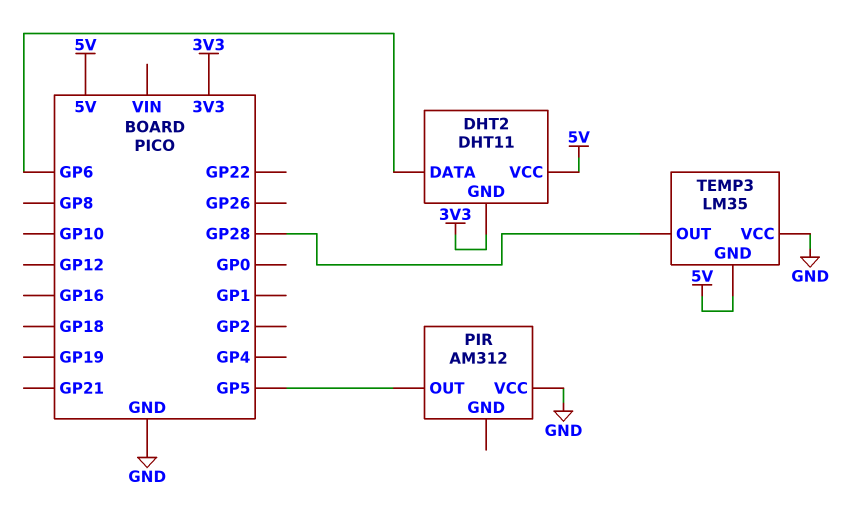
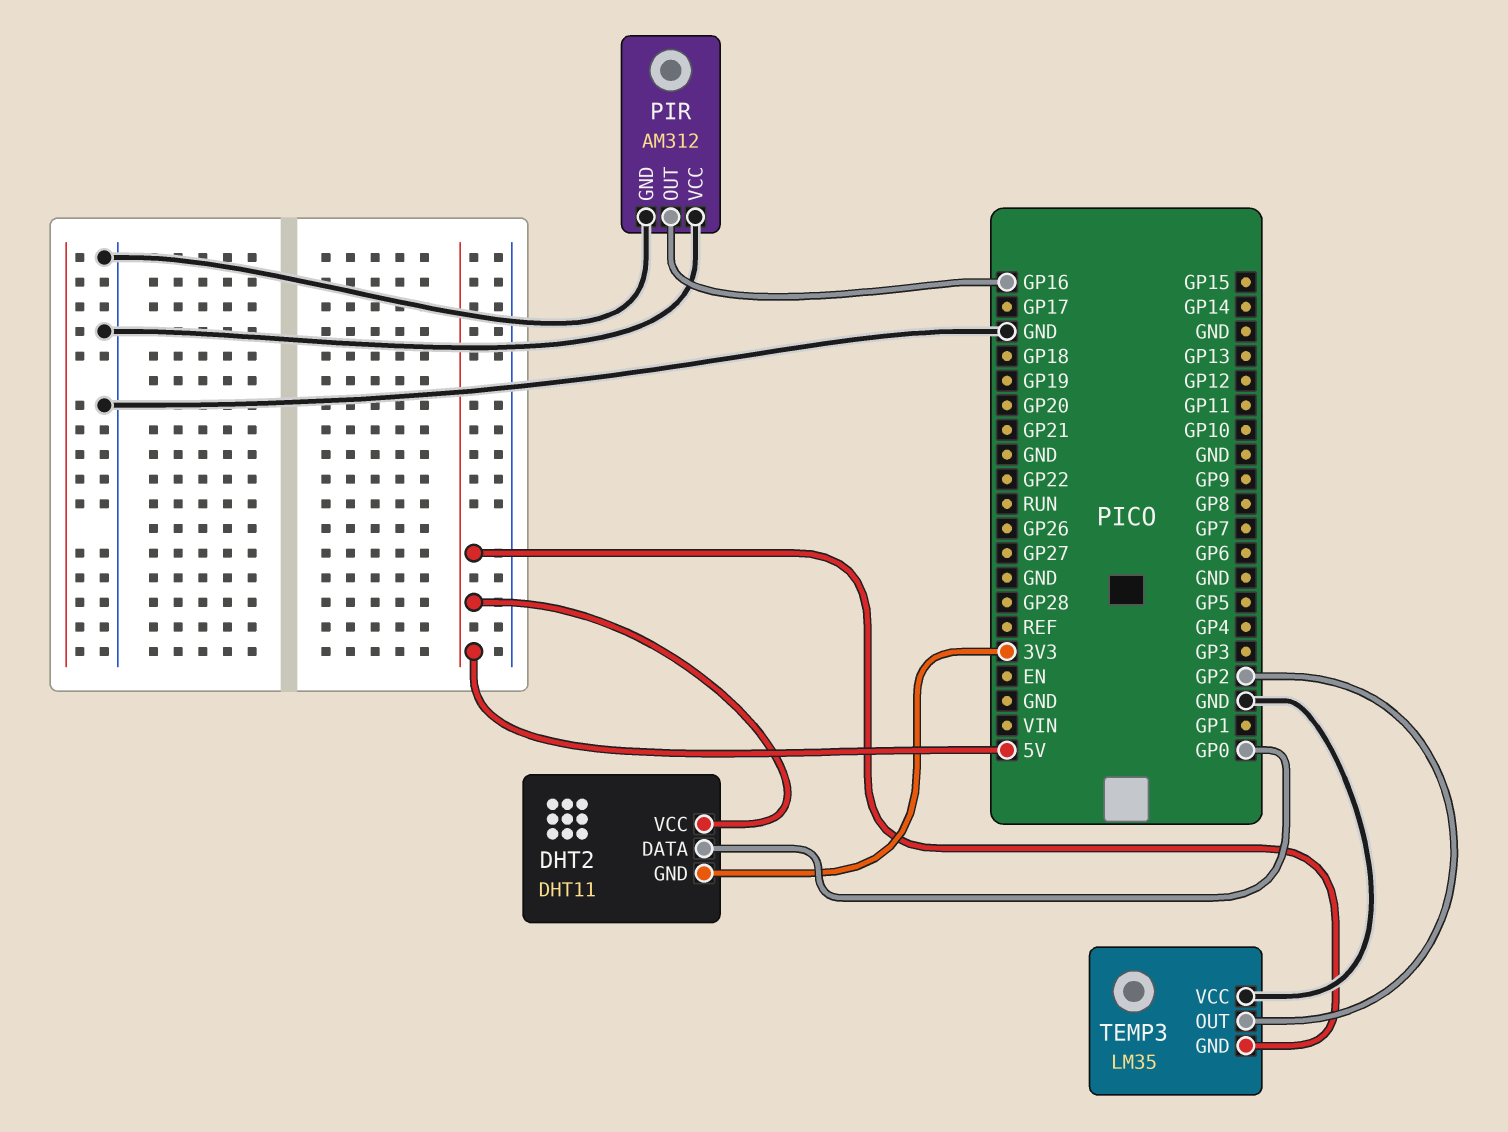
DHT2 pin DATA: GP6 -> GP0
PIR pin GND: none -> GND
PIR pin OUT: GP5 -> GP16
TEMP3 pin OUT: GP28 -> GP2

